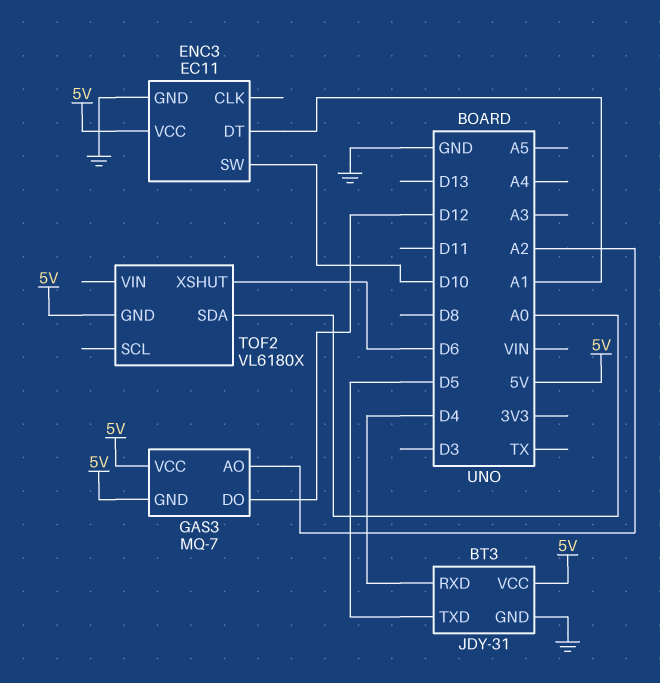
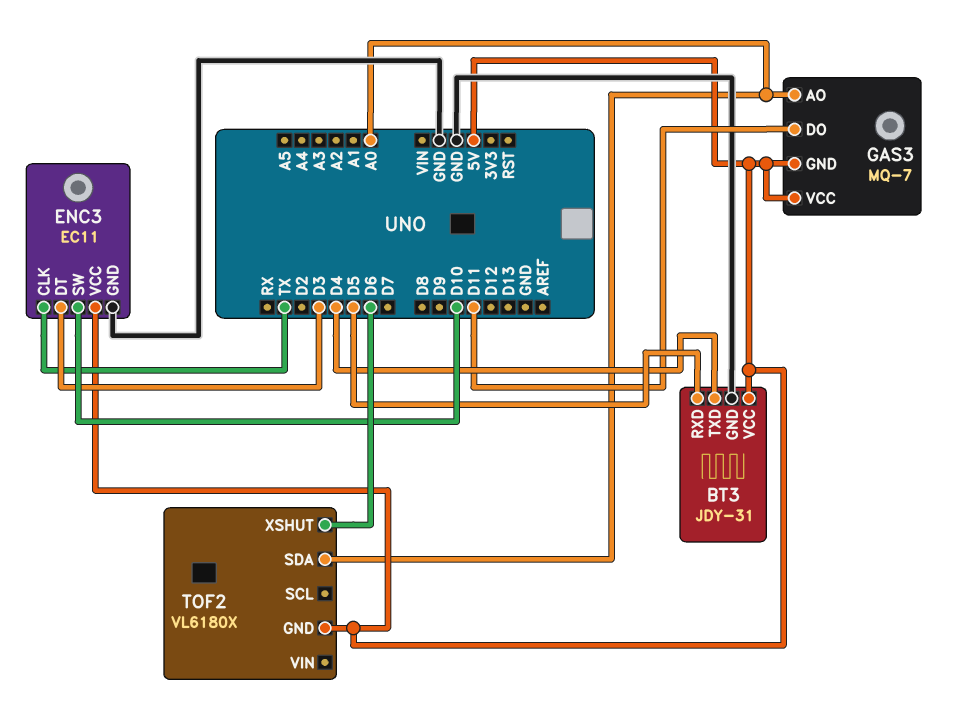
BT3 pin RXD: D4 -> D5
BT3 pin TXD: D5 -> D4
ENC3 pin CLK: none -> TX
ENC3 pin DT: A1 -> D3
GAS3 pin AO: A2 -> A0
GAS3 pin DO: D12 -> D11

